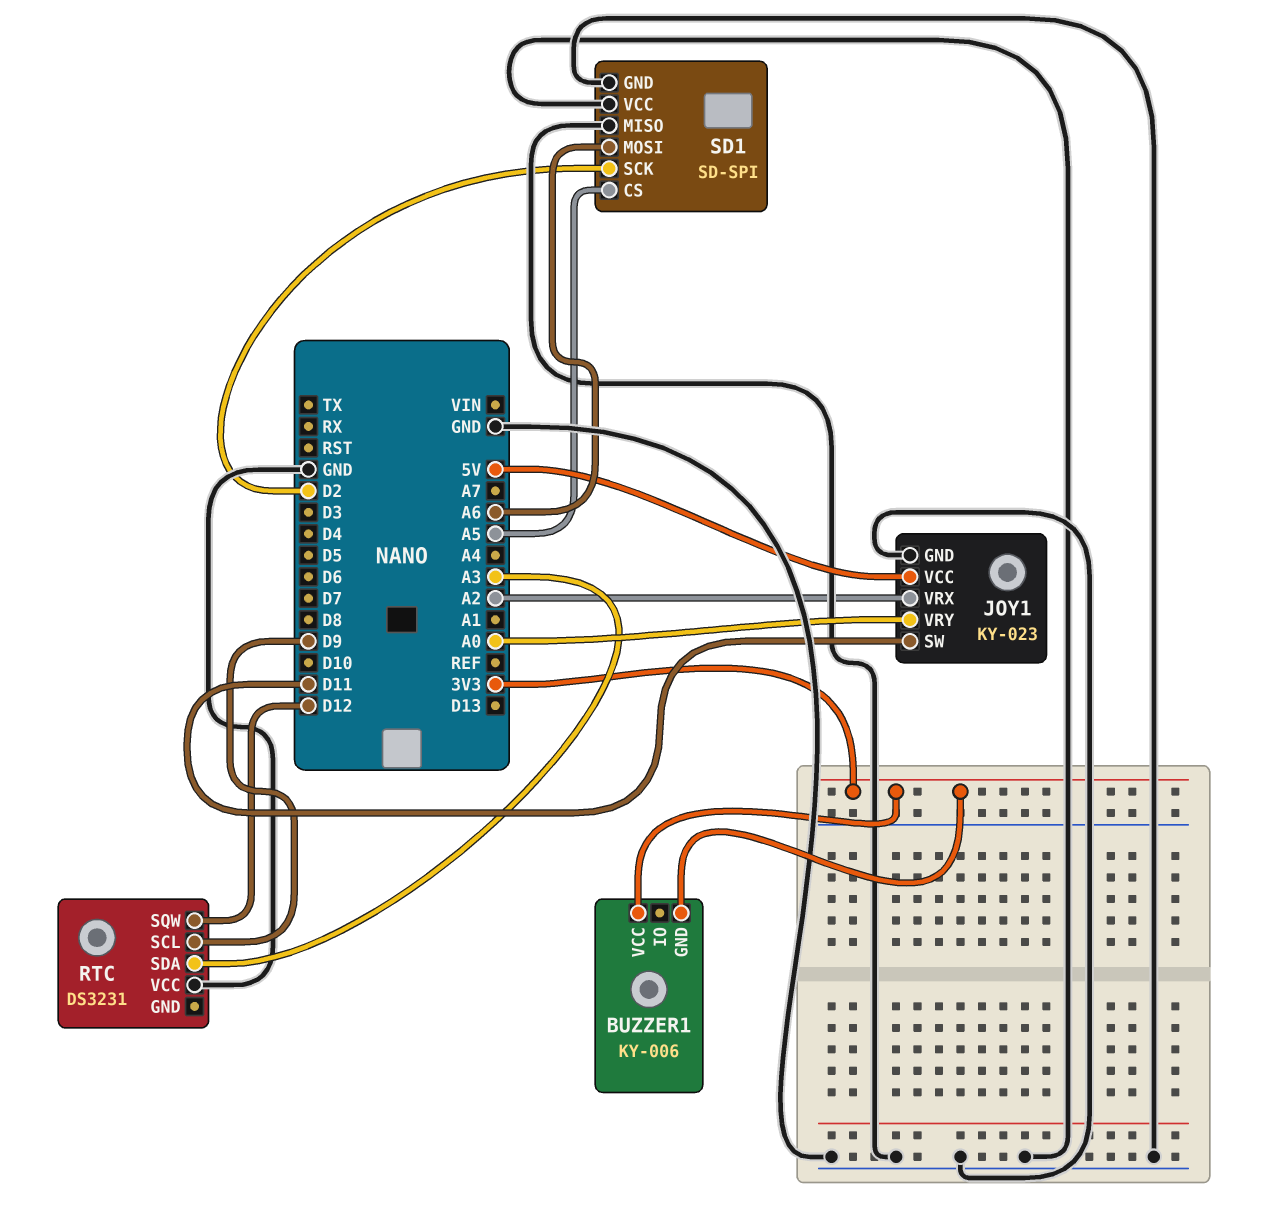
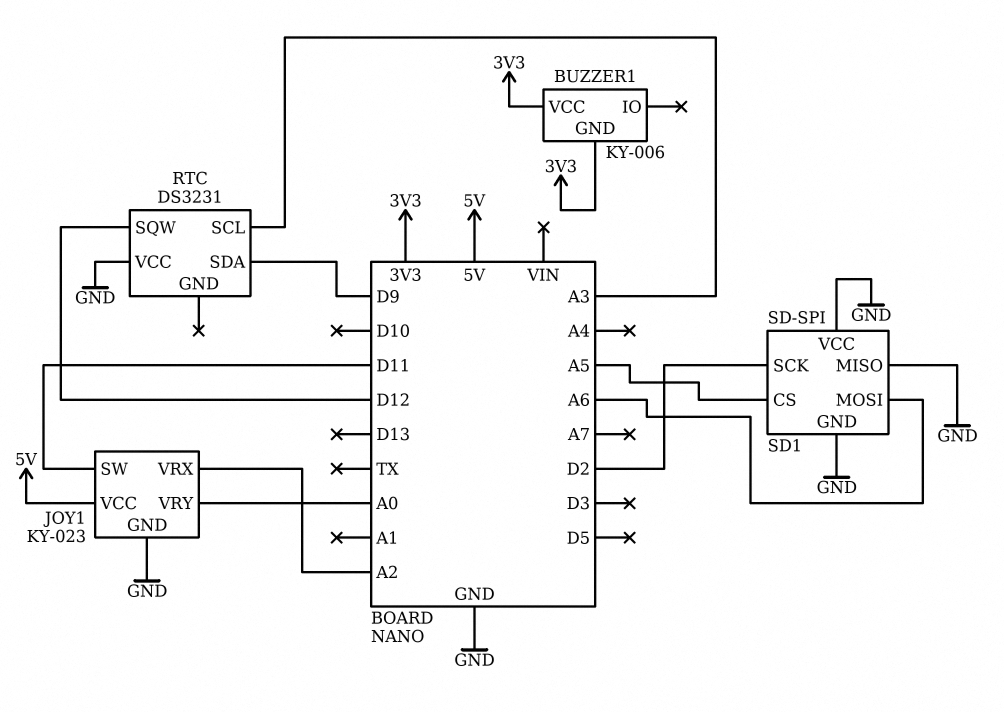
RTC pin SCL: D9 -> A3
RTC pin SDA: A3 -> D9

